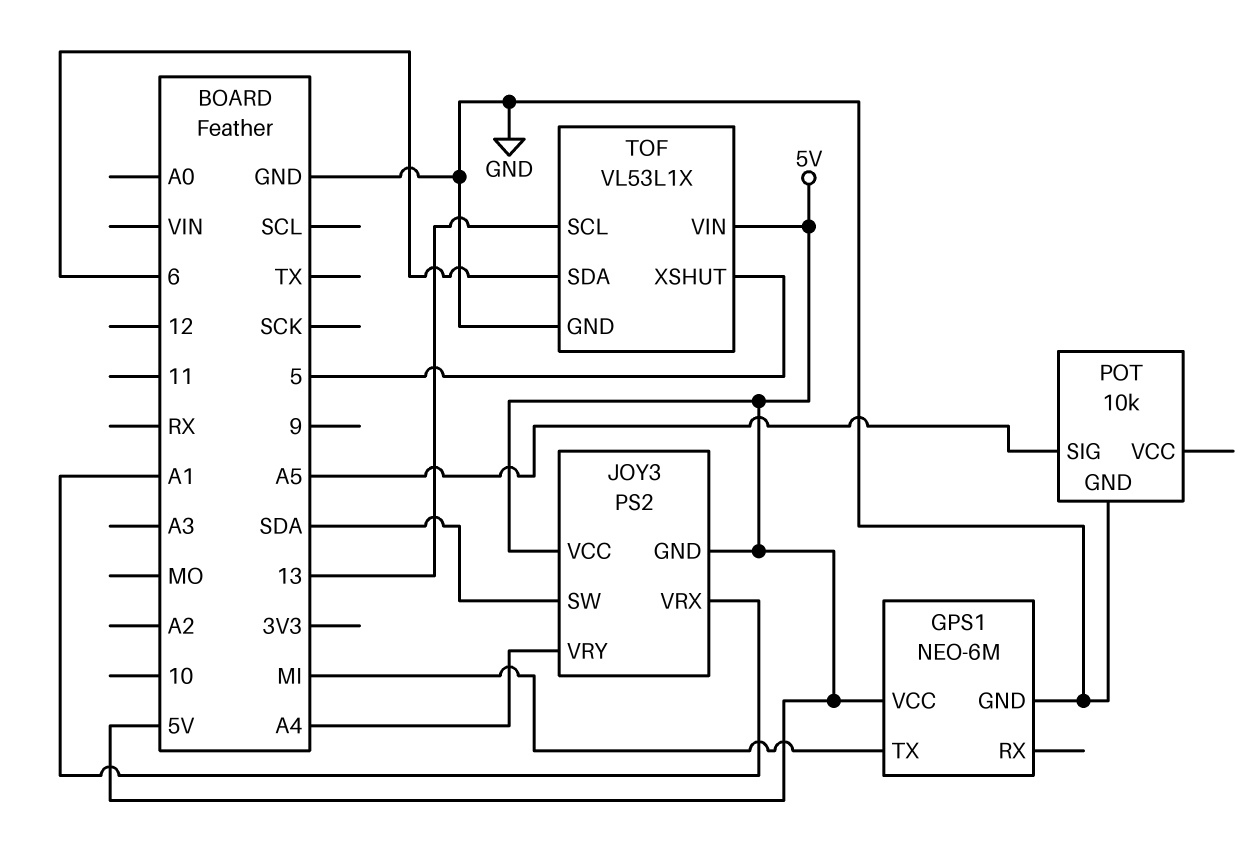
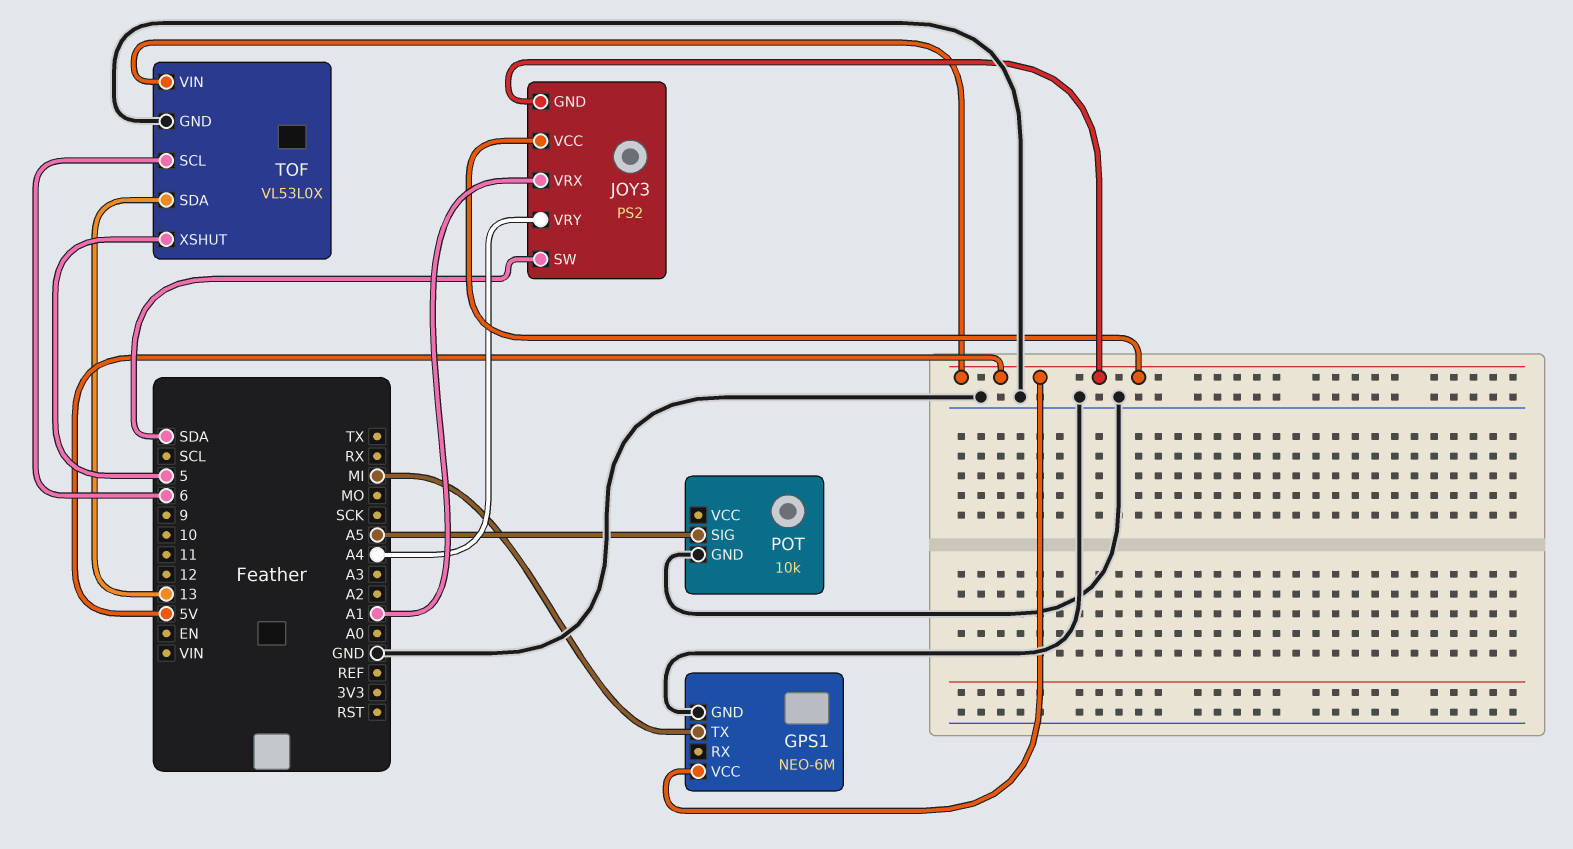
TOF: VL53L1X -> VL53L0X
TOF pin SCL: 13 -> 6
TOF pin SDA: 6 -> 13

